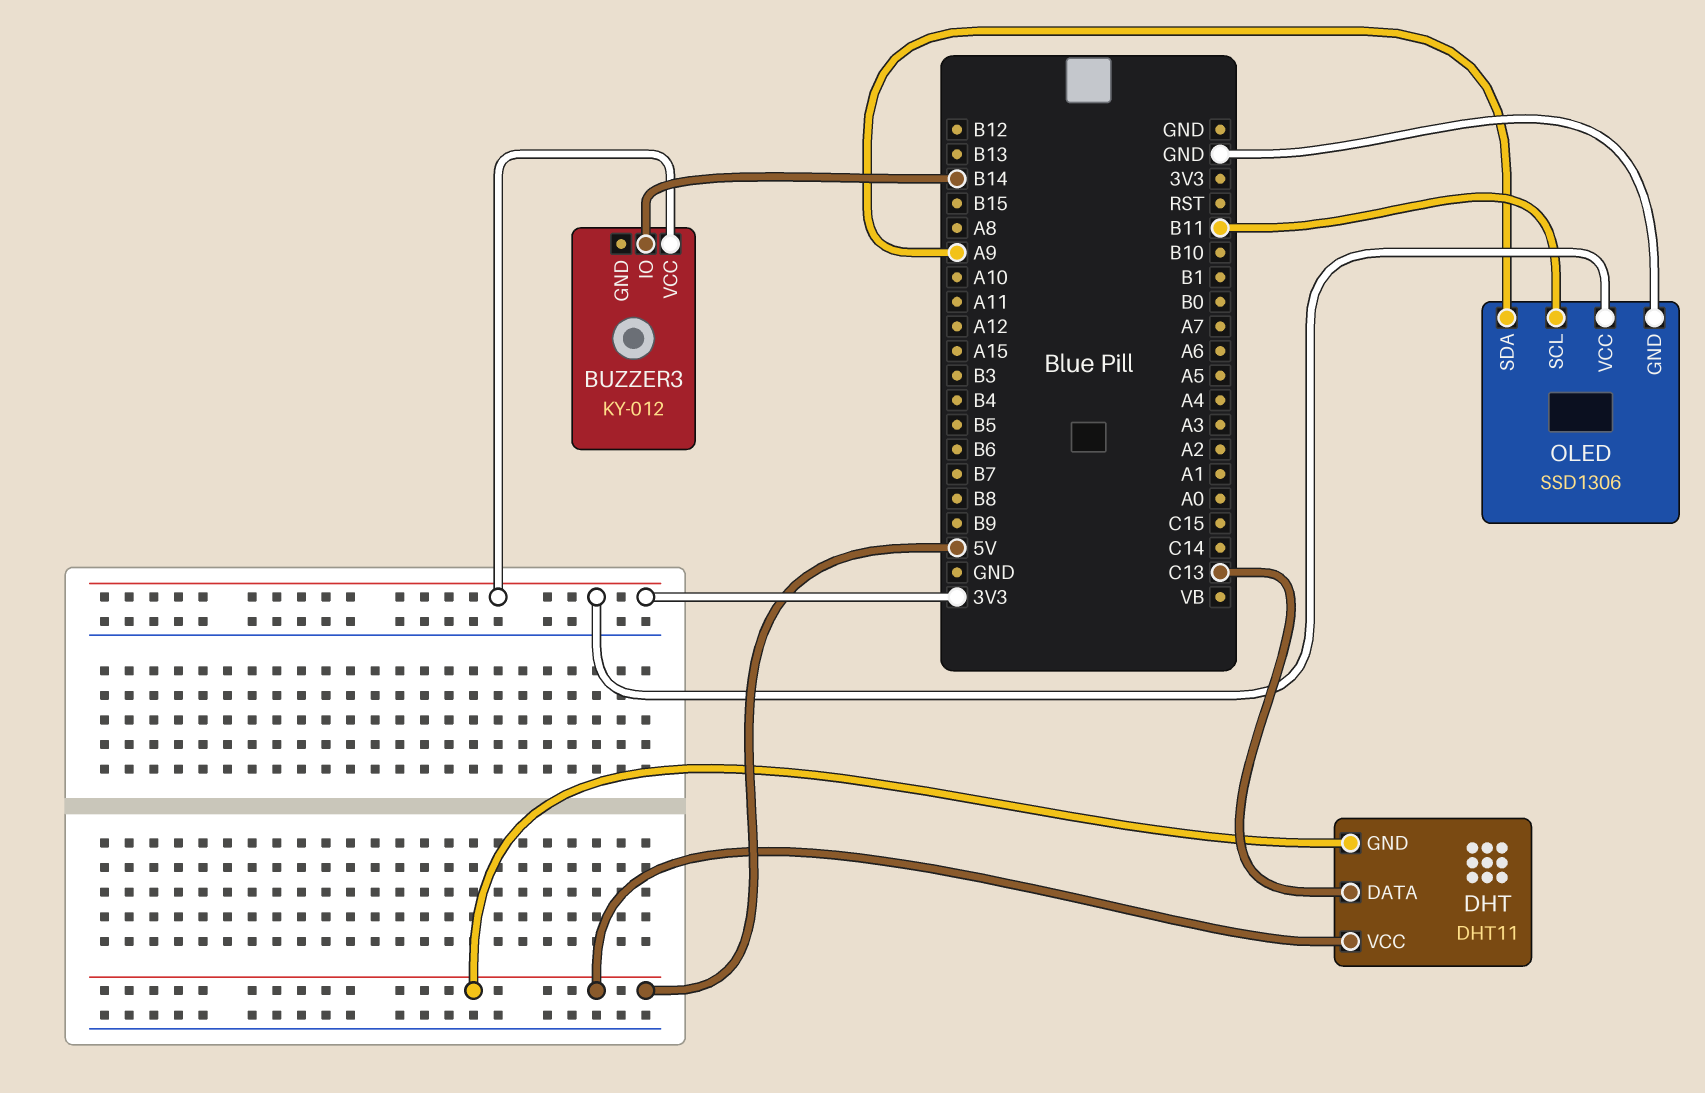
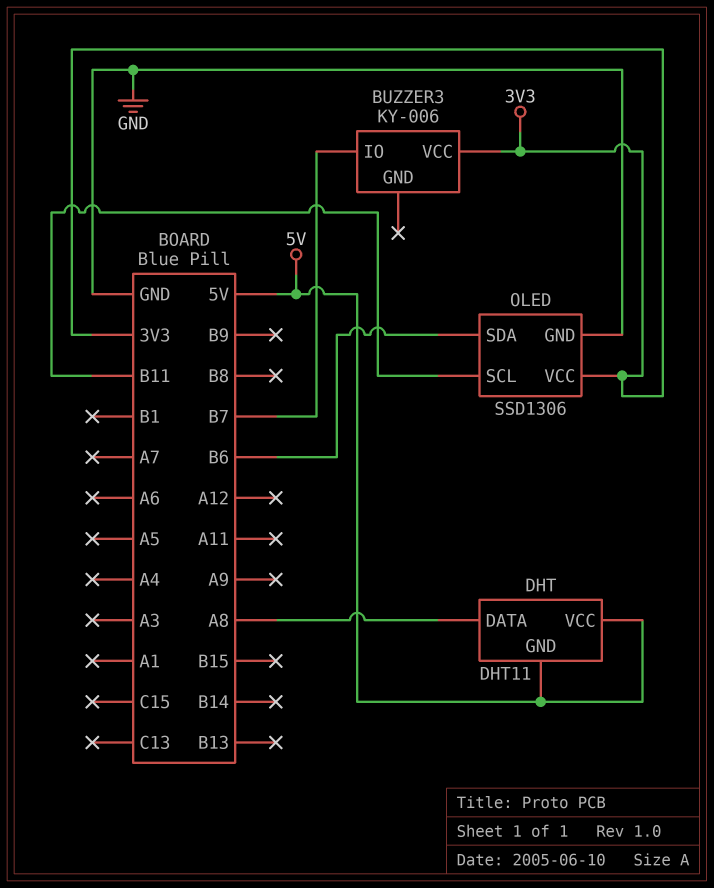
BUZZER3: KY-012 -> KY-006
BUZZER3 pin IO: B14 -> B7
DHT pin DATA: C13 -> A8
OLED pin SDA: A9 -> B6

